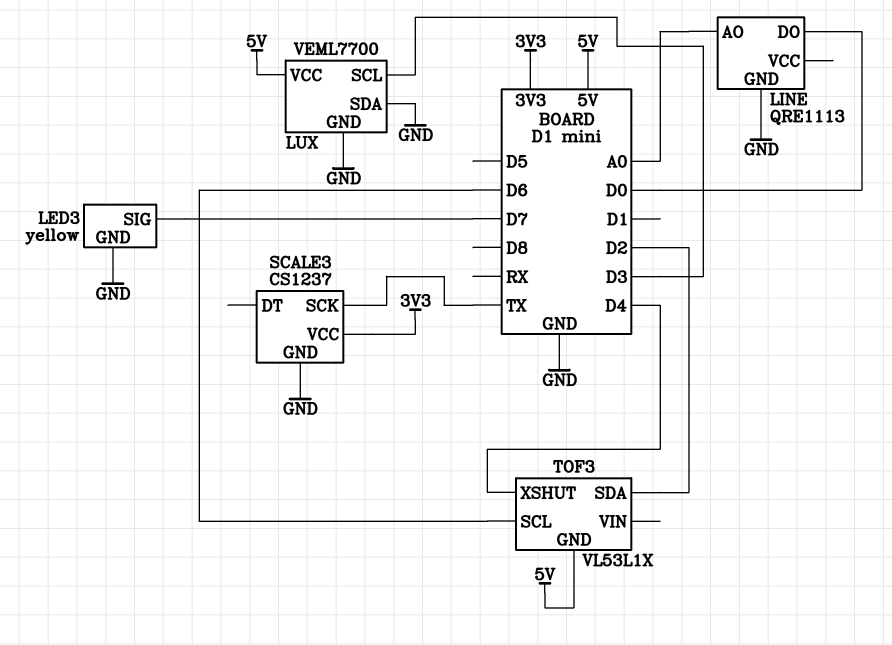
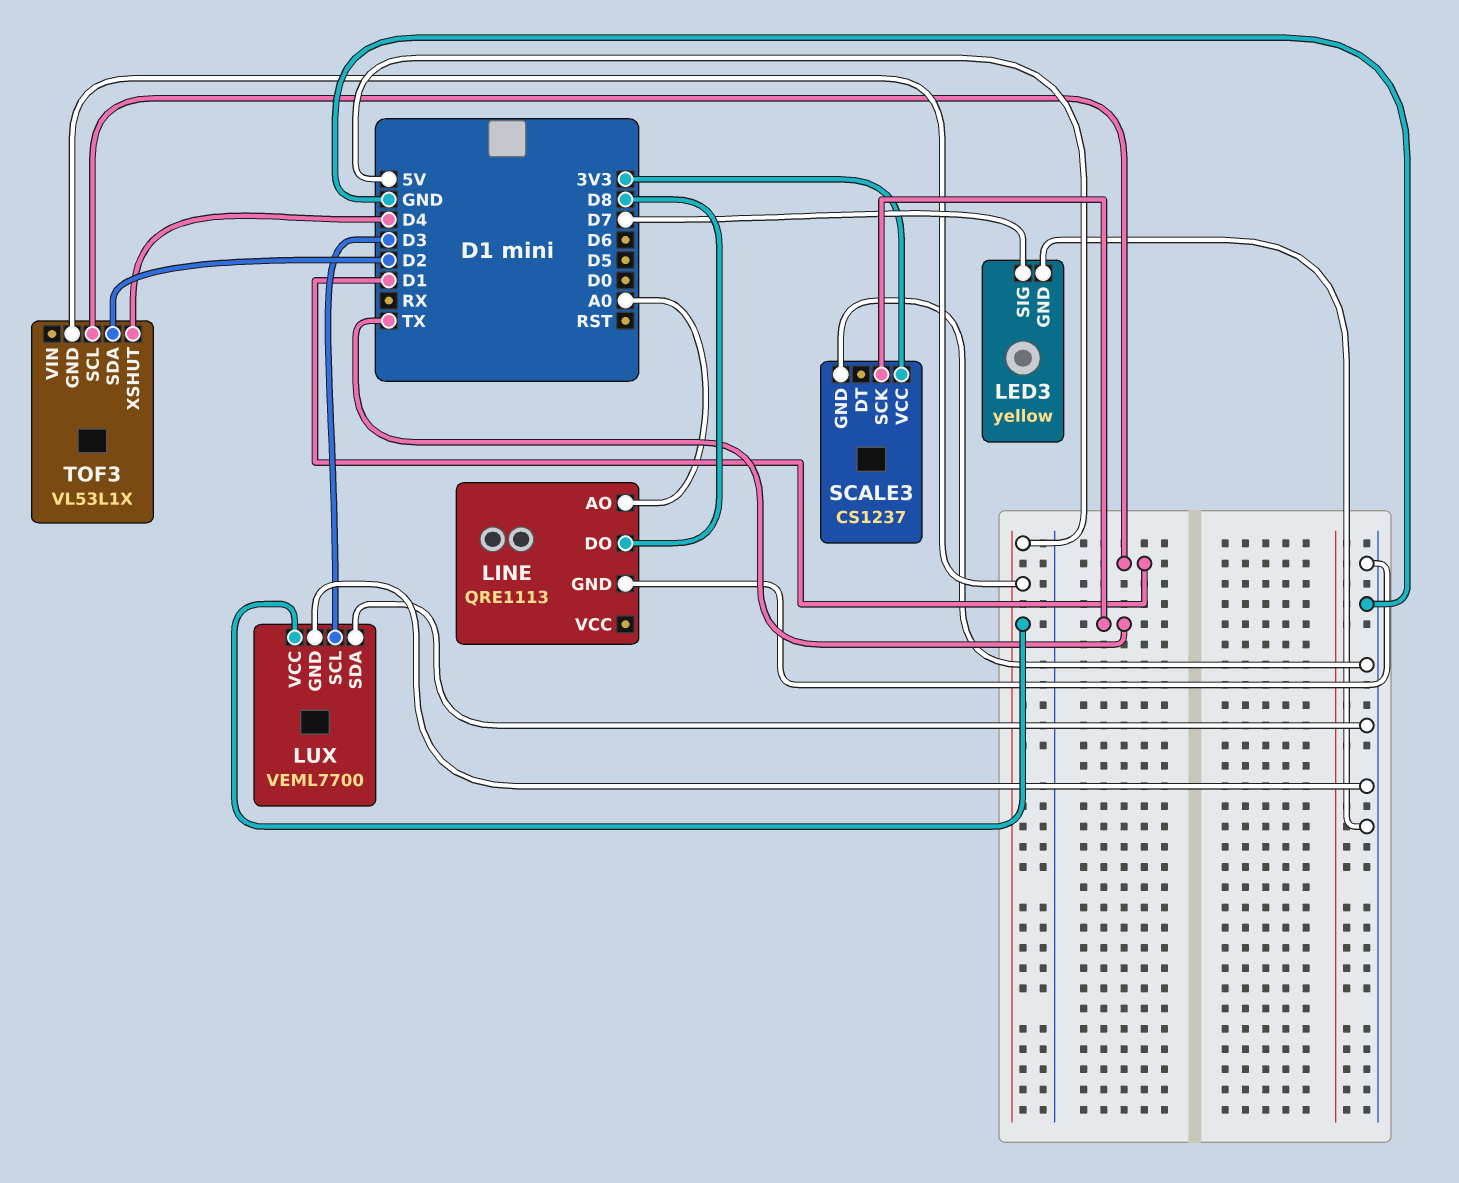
LINE pin DO: D0 -> D8
TOF3 pin SCL: D6 -> D1

